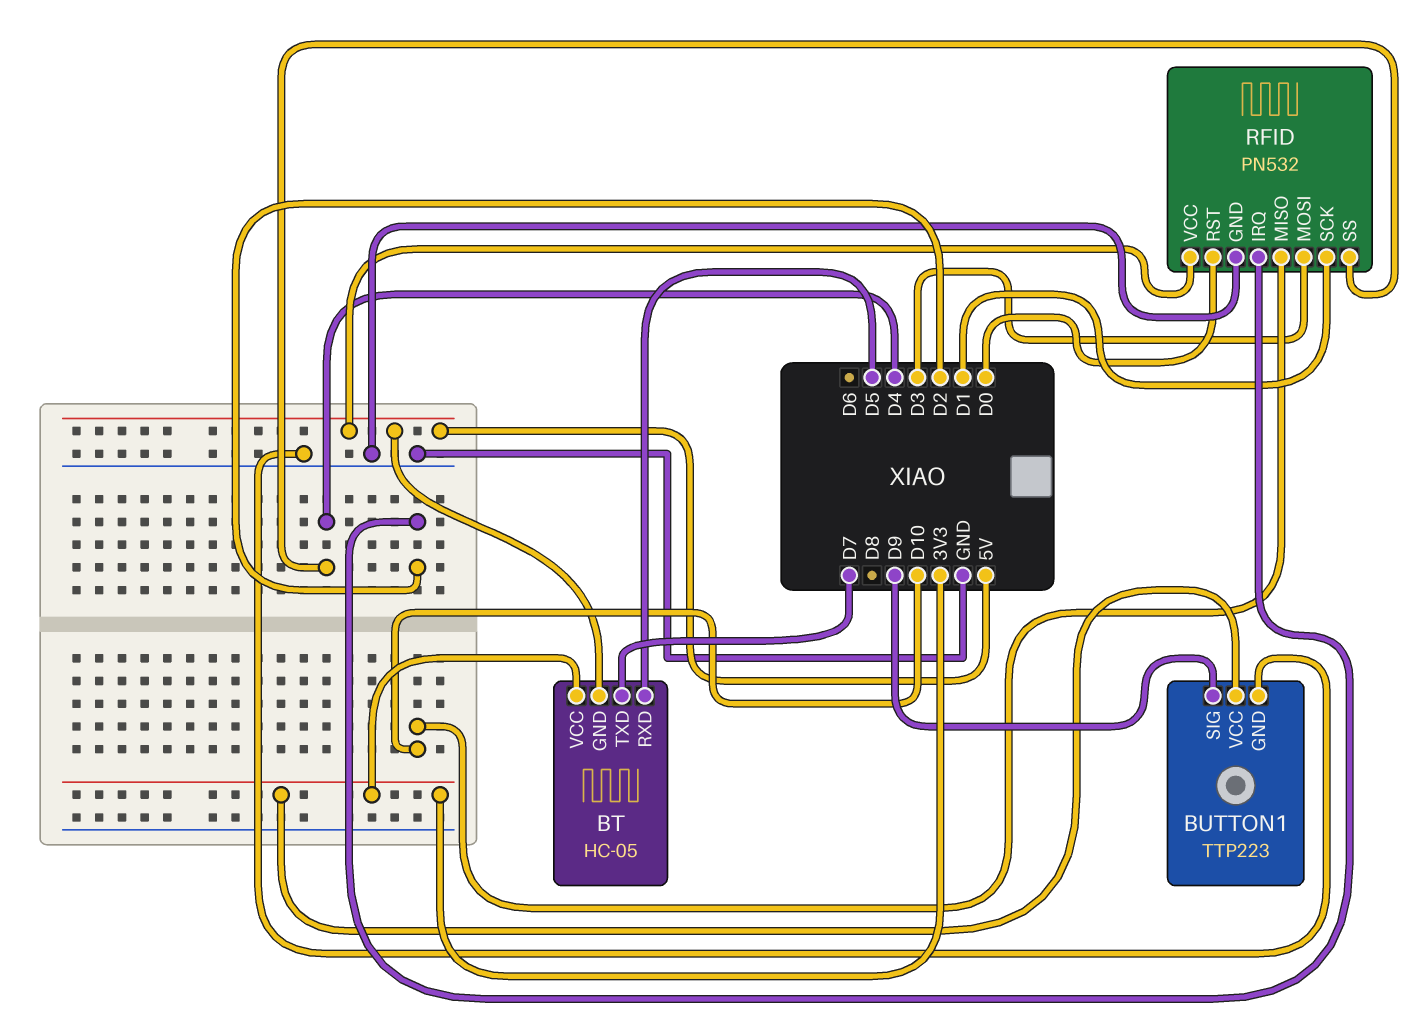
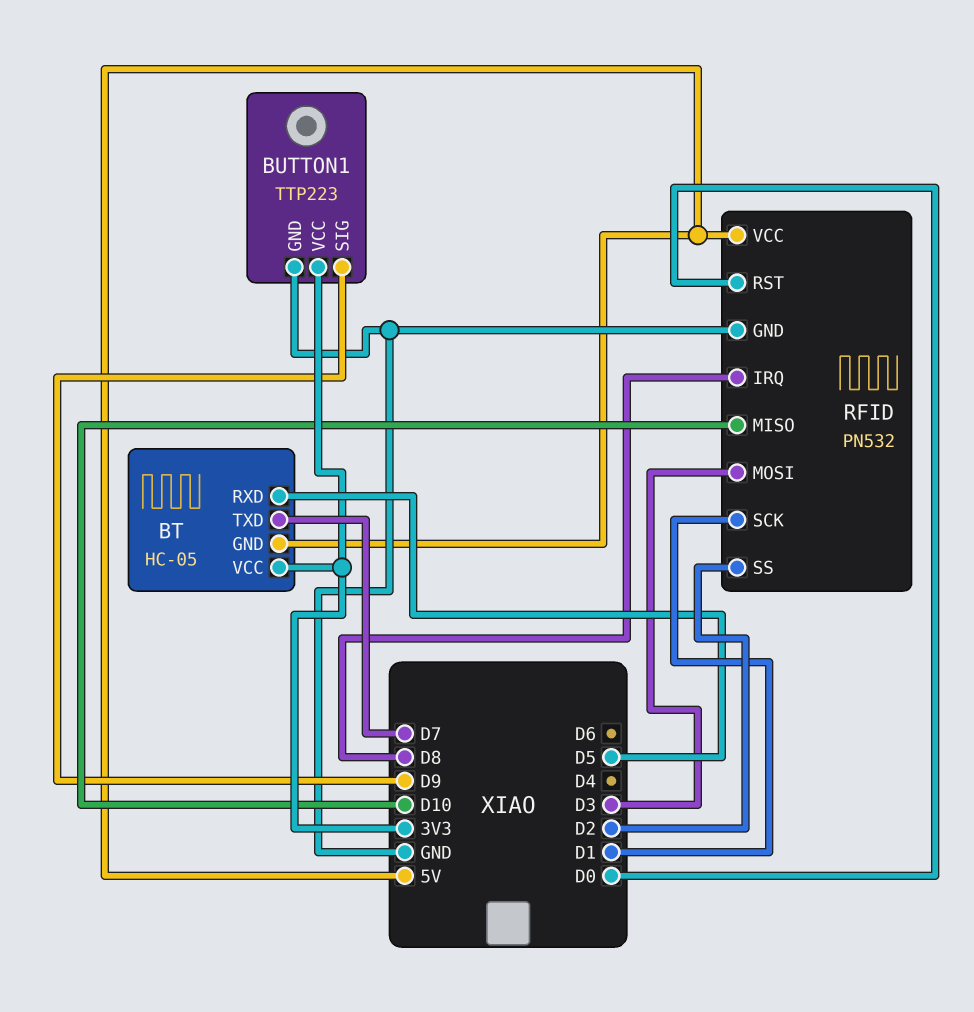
RFID pin IRQ: D2 -> D8
RFID pin SS: D4 -> D2

